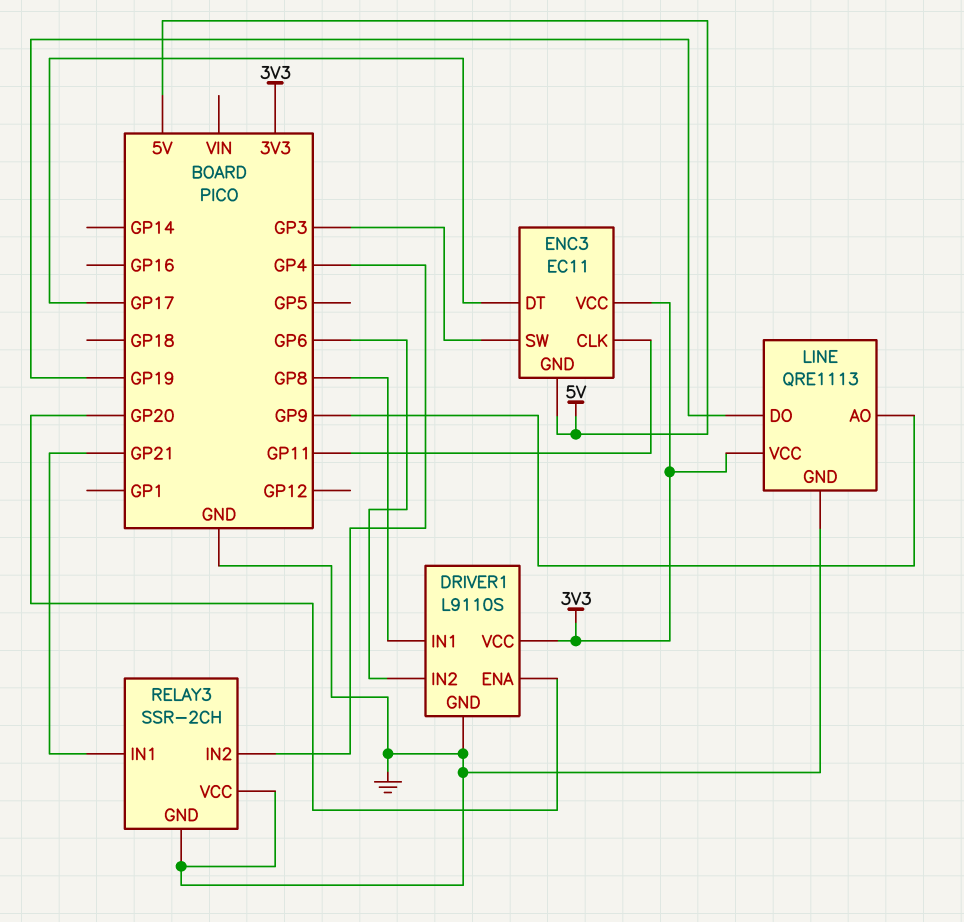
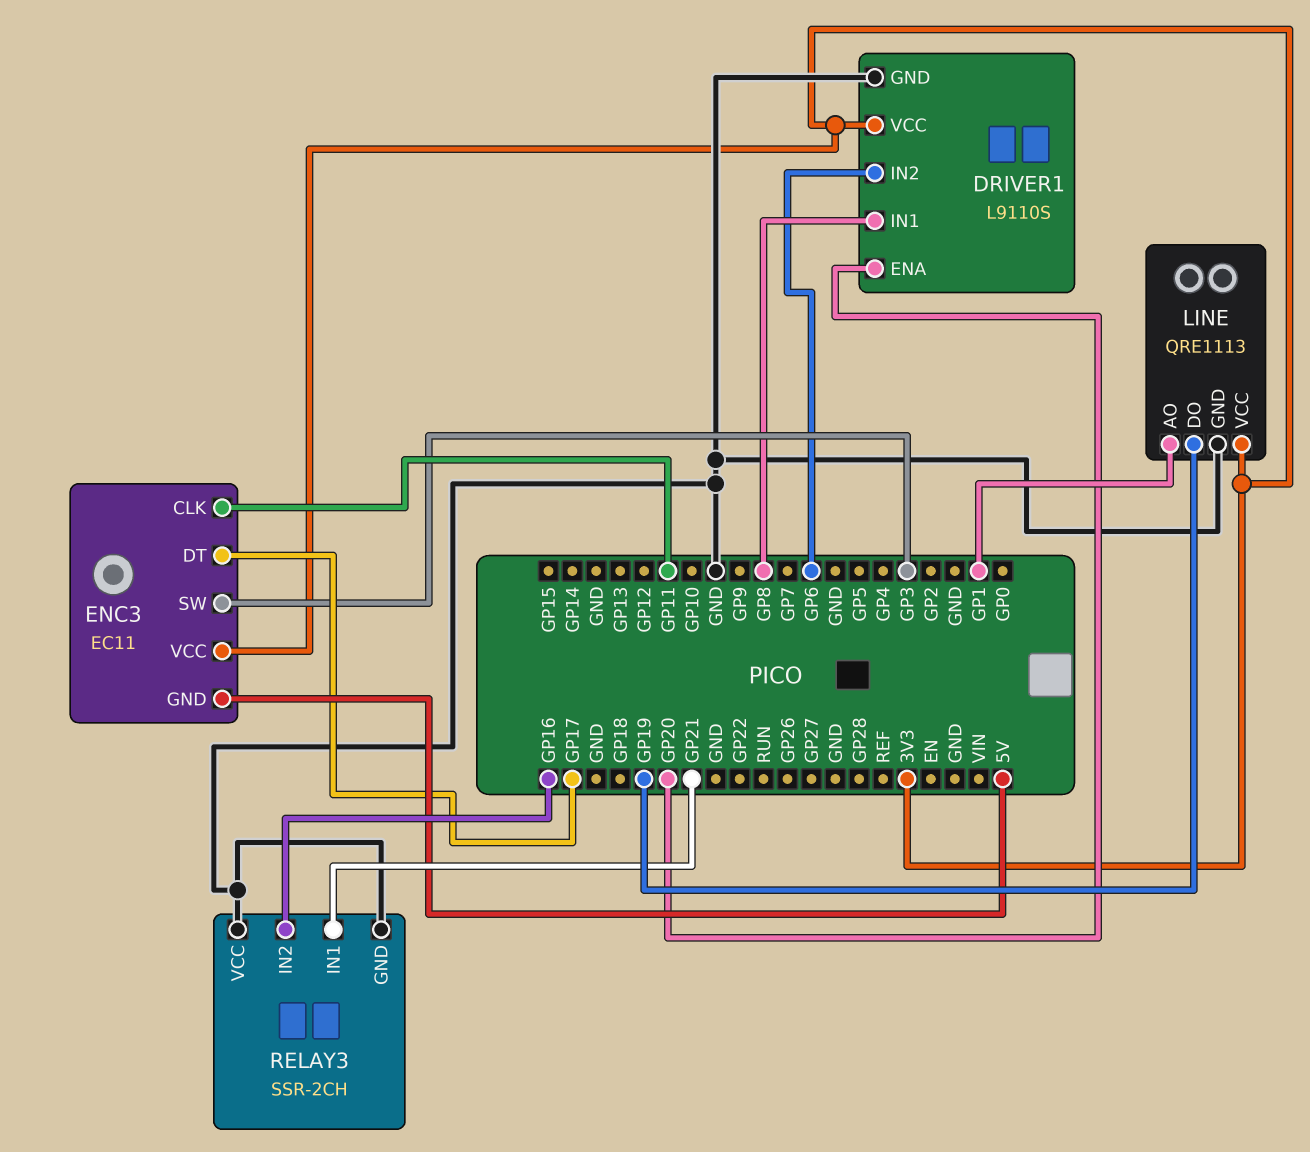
LINE pin AO: GP9 -> GP1
RELAY3 pin IN2: GP4 -> GP16

